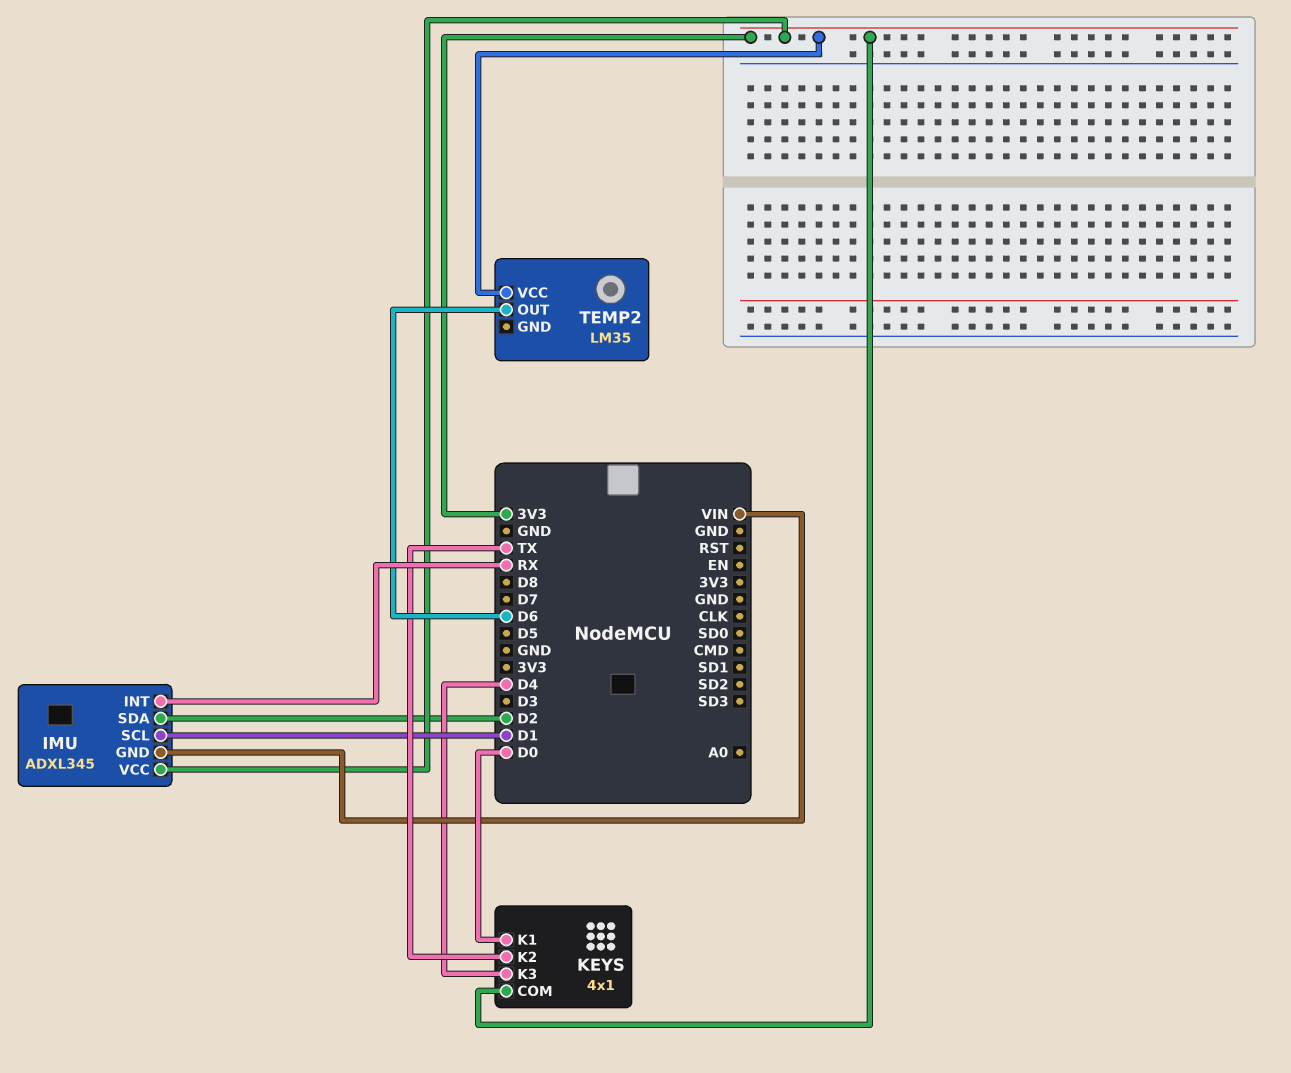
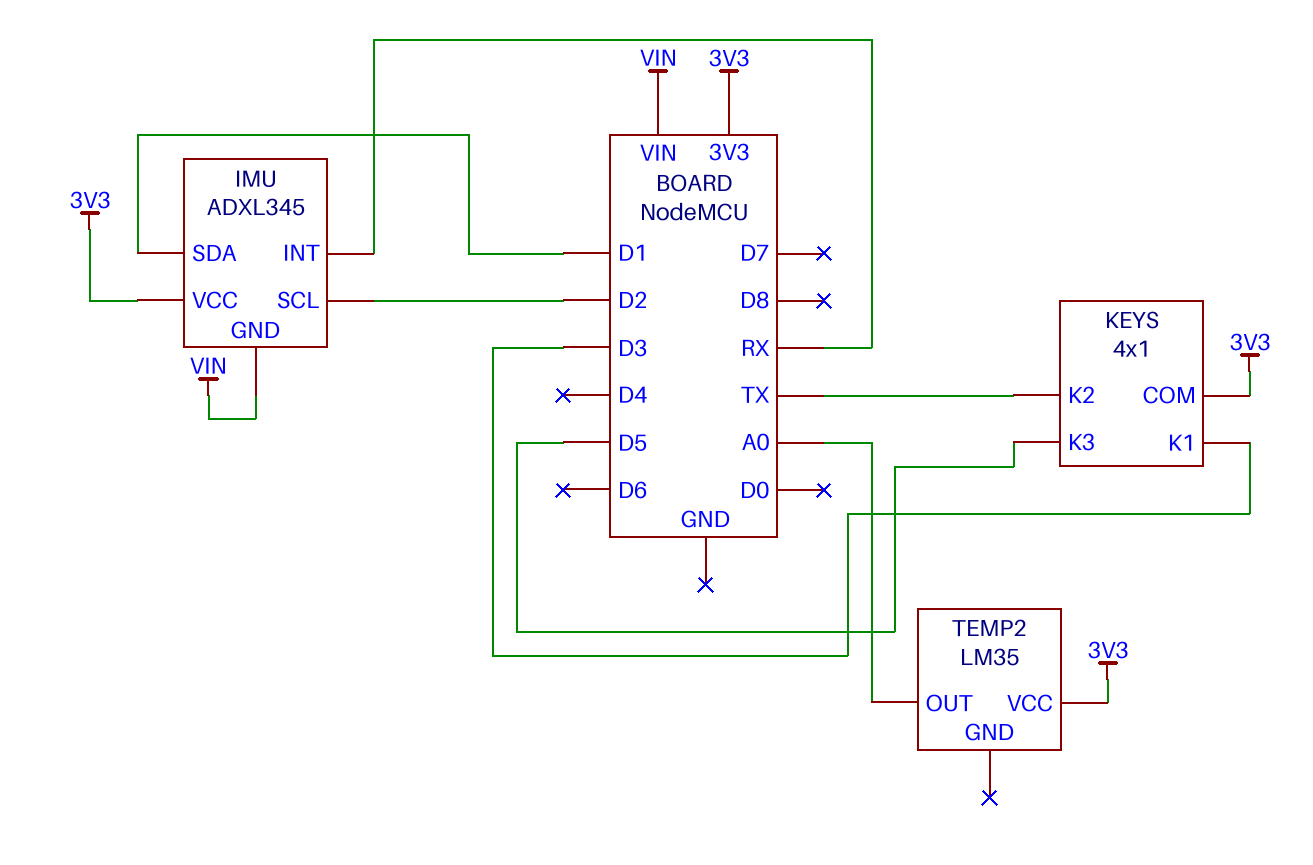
IMU pin SCL: D1 -> D2
IMU pin SDA: D2 -> D1
KEYS pin K1: D0 -> D3
KEYS pin K3: D4 -> D5
TEMP2 pin OUT: D6 -> A0

